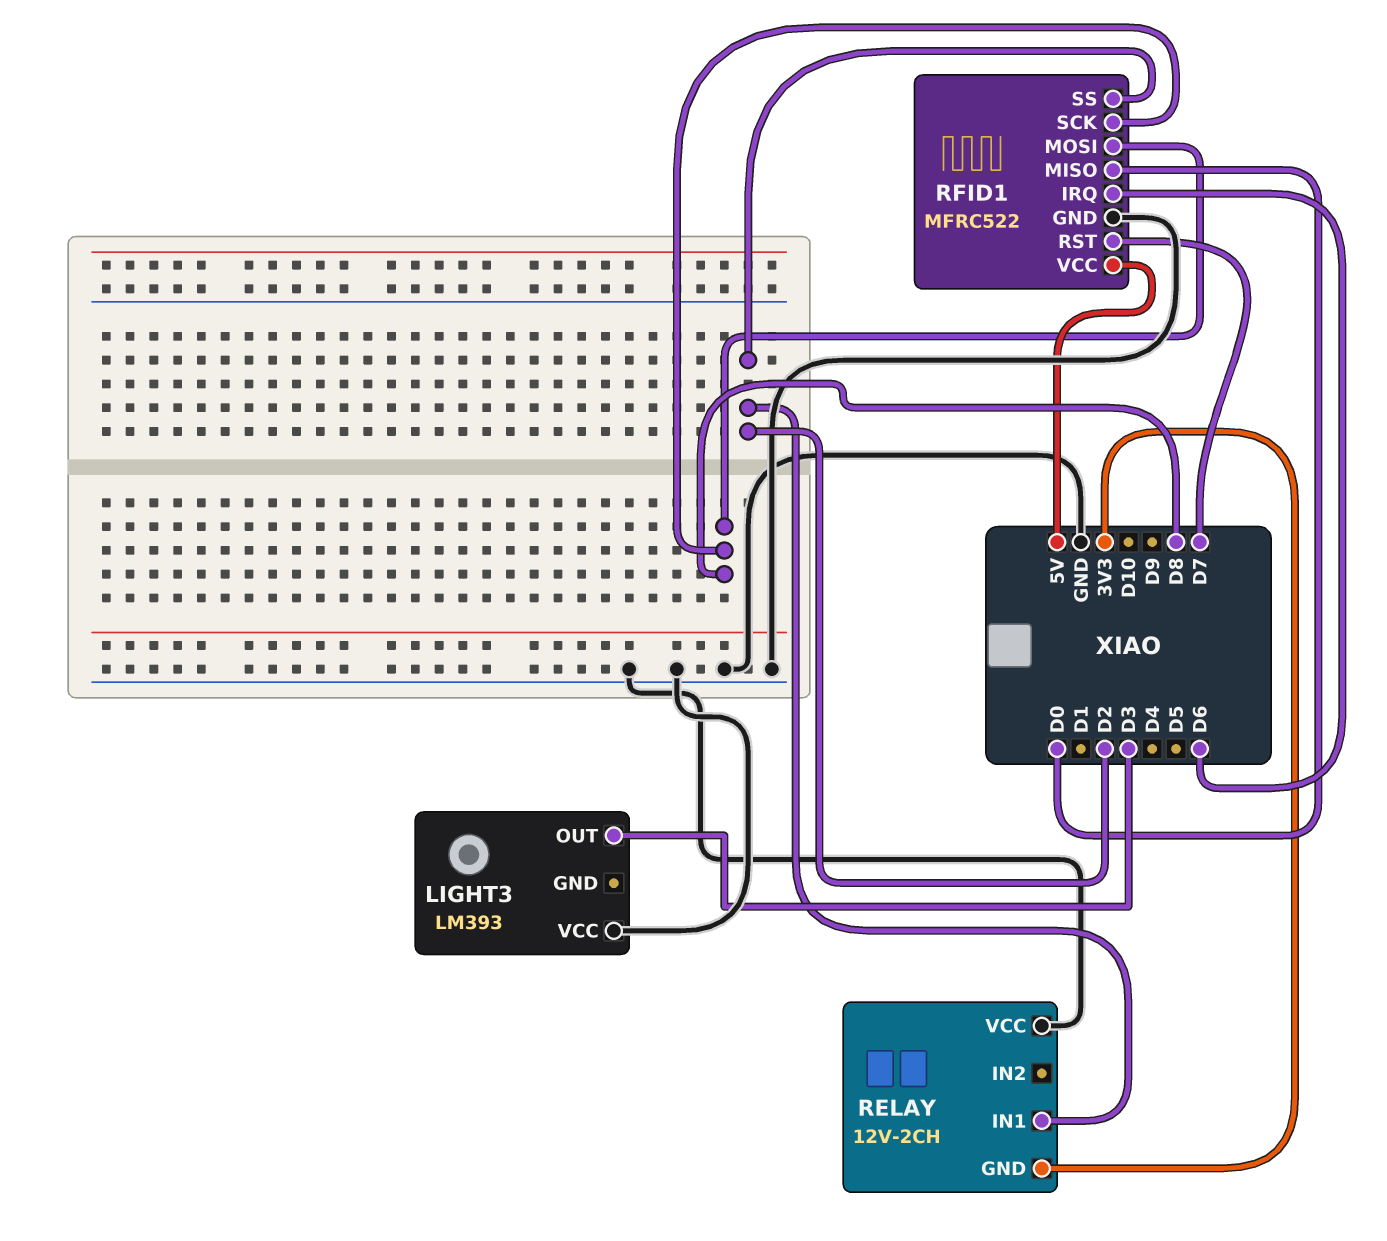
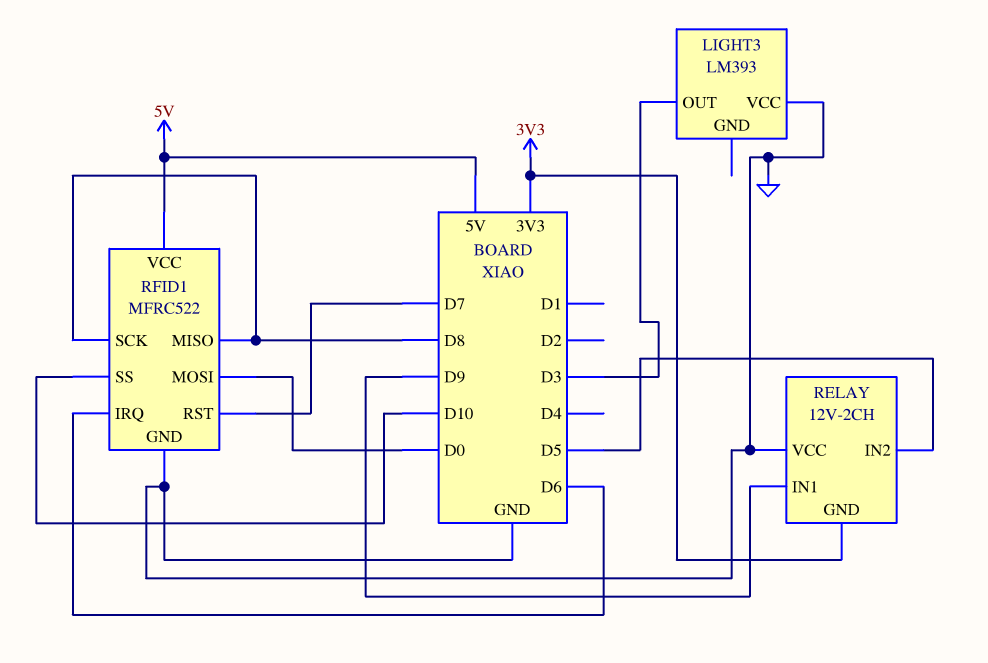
RELAY pin IN1: D2 -> D9
RELAY pin IN2: none -> D5
RFID1 pin MISO: D0 -> D8
RFID1 pin MOSI: D8 -> D0
RFID1 pin SS: D2 -> D10

